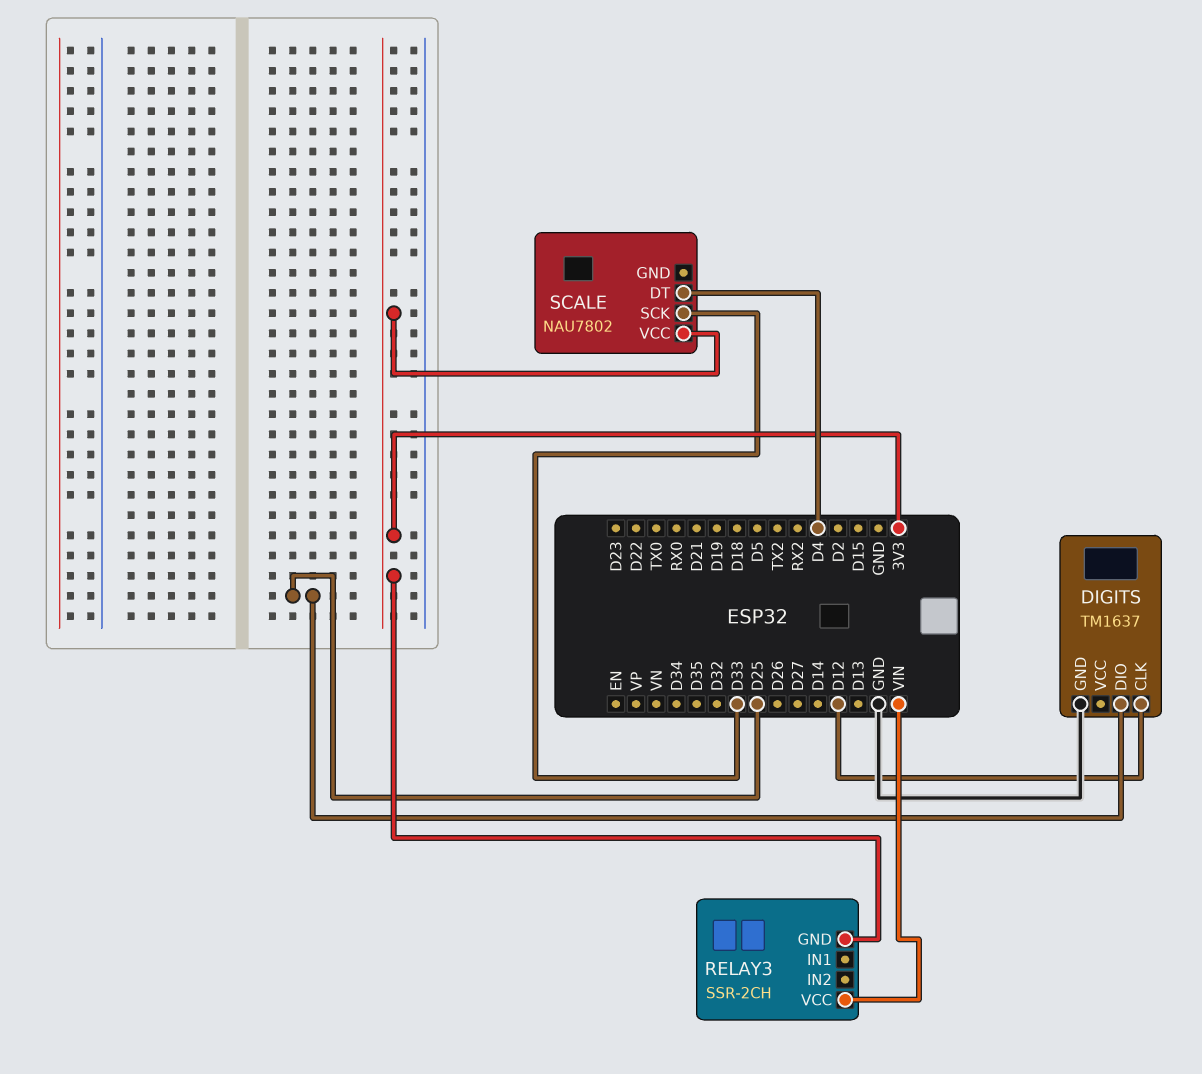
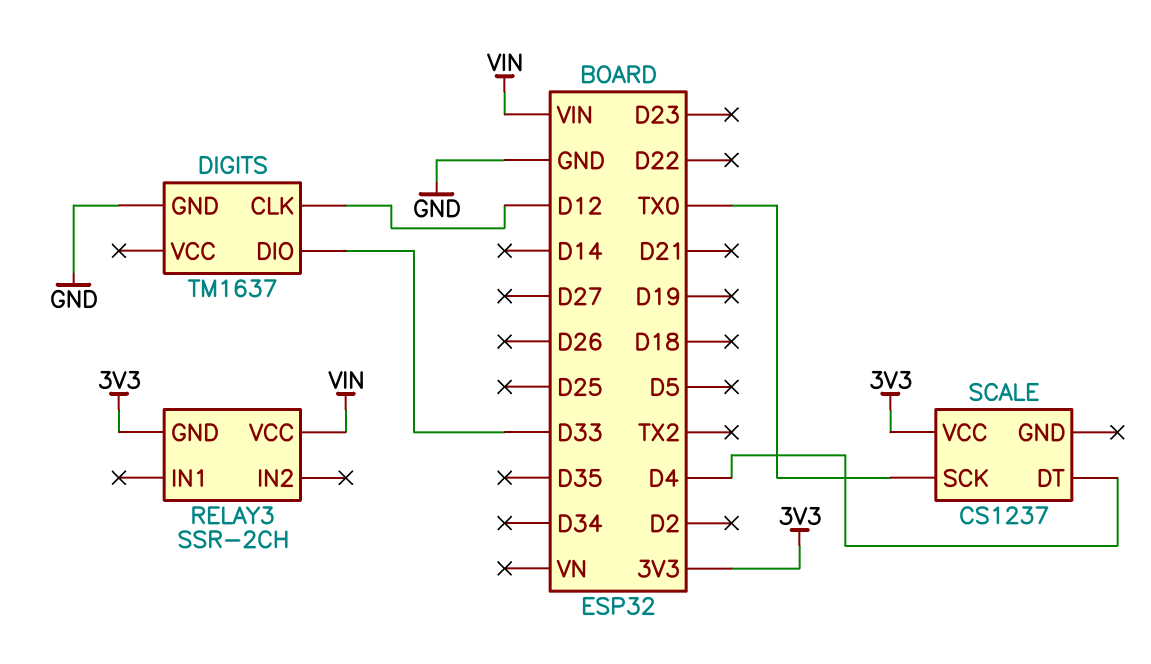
DIGITS pin DIO: D25 -> D33
SCALE: NAU7802 -> CS1237
SCALE pin SCK: D33 -> TX0

